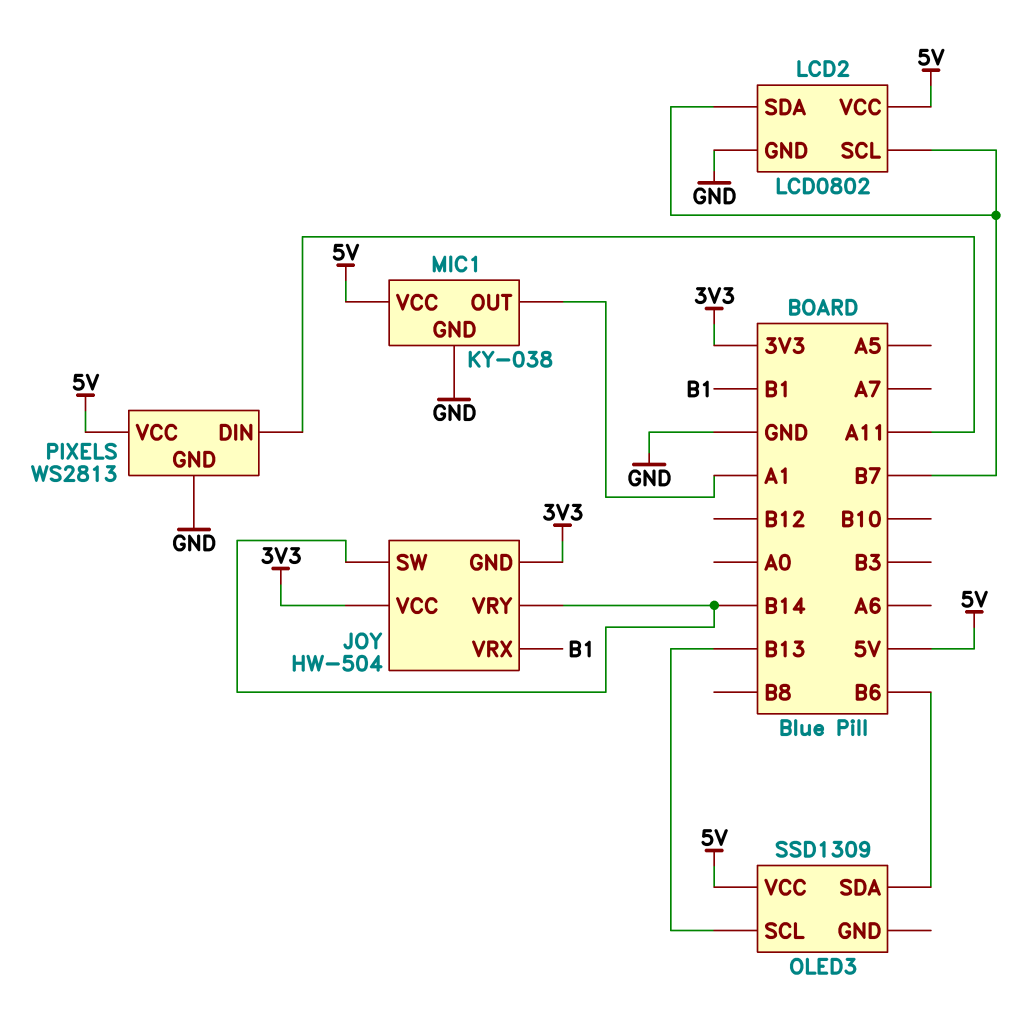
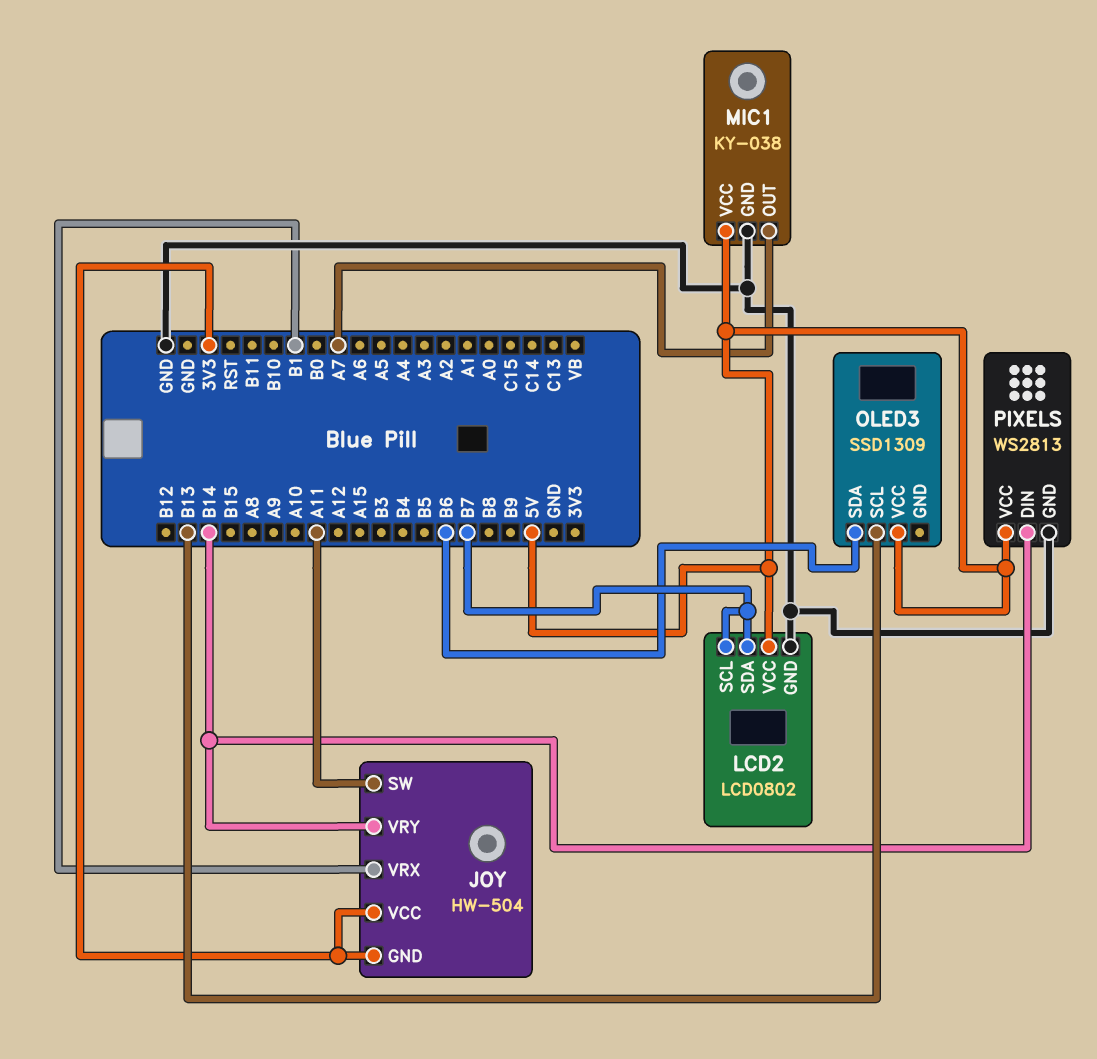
JOY pin SW: B14 -> A11
MIC1 pin OUT: A1 -> A7
PIXELS pin DIN: A11 -> B14

